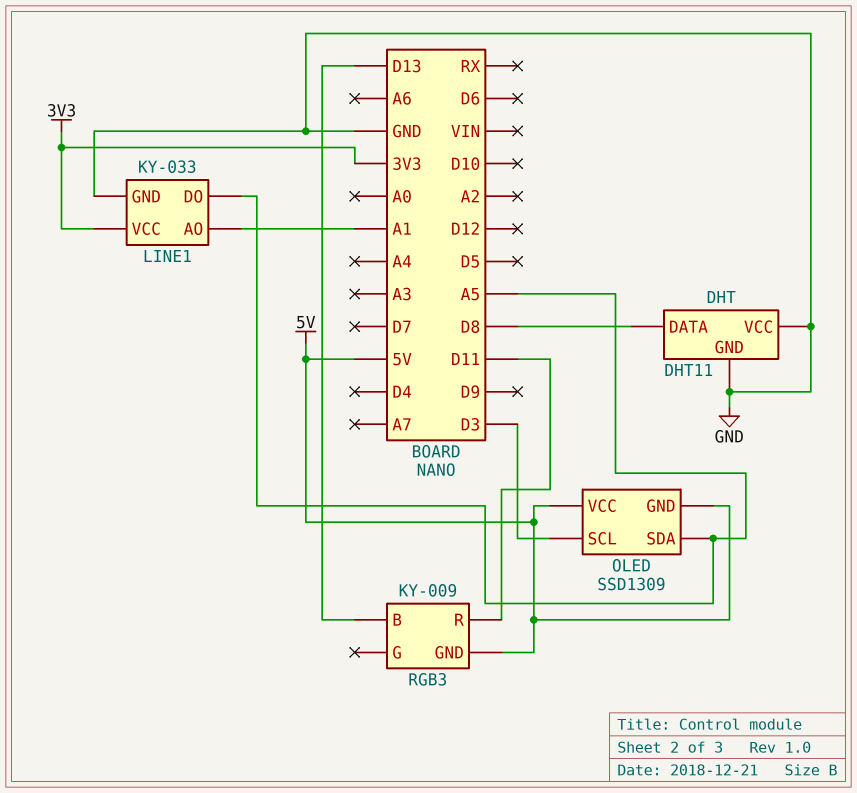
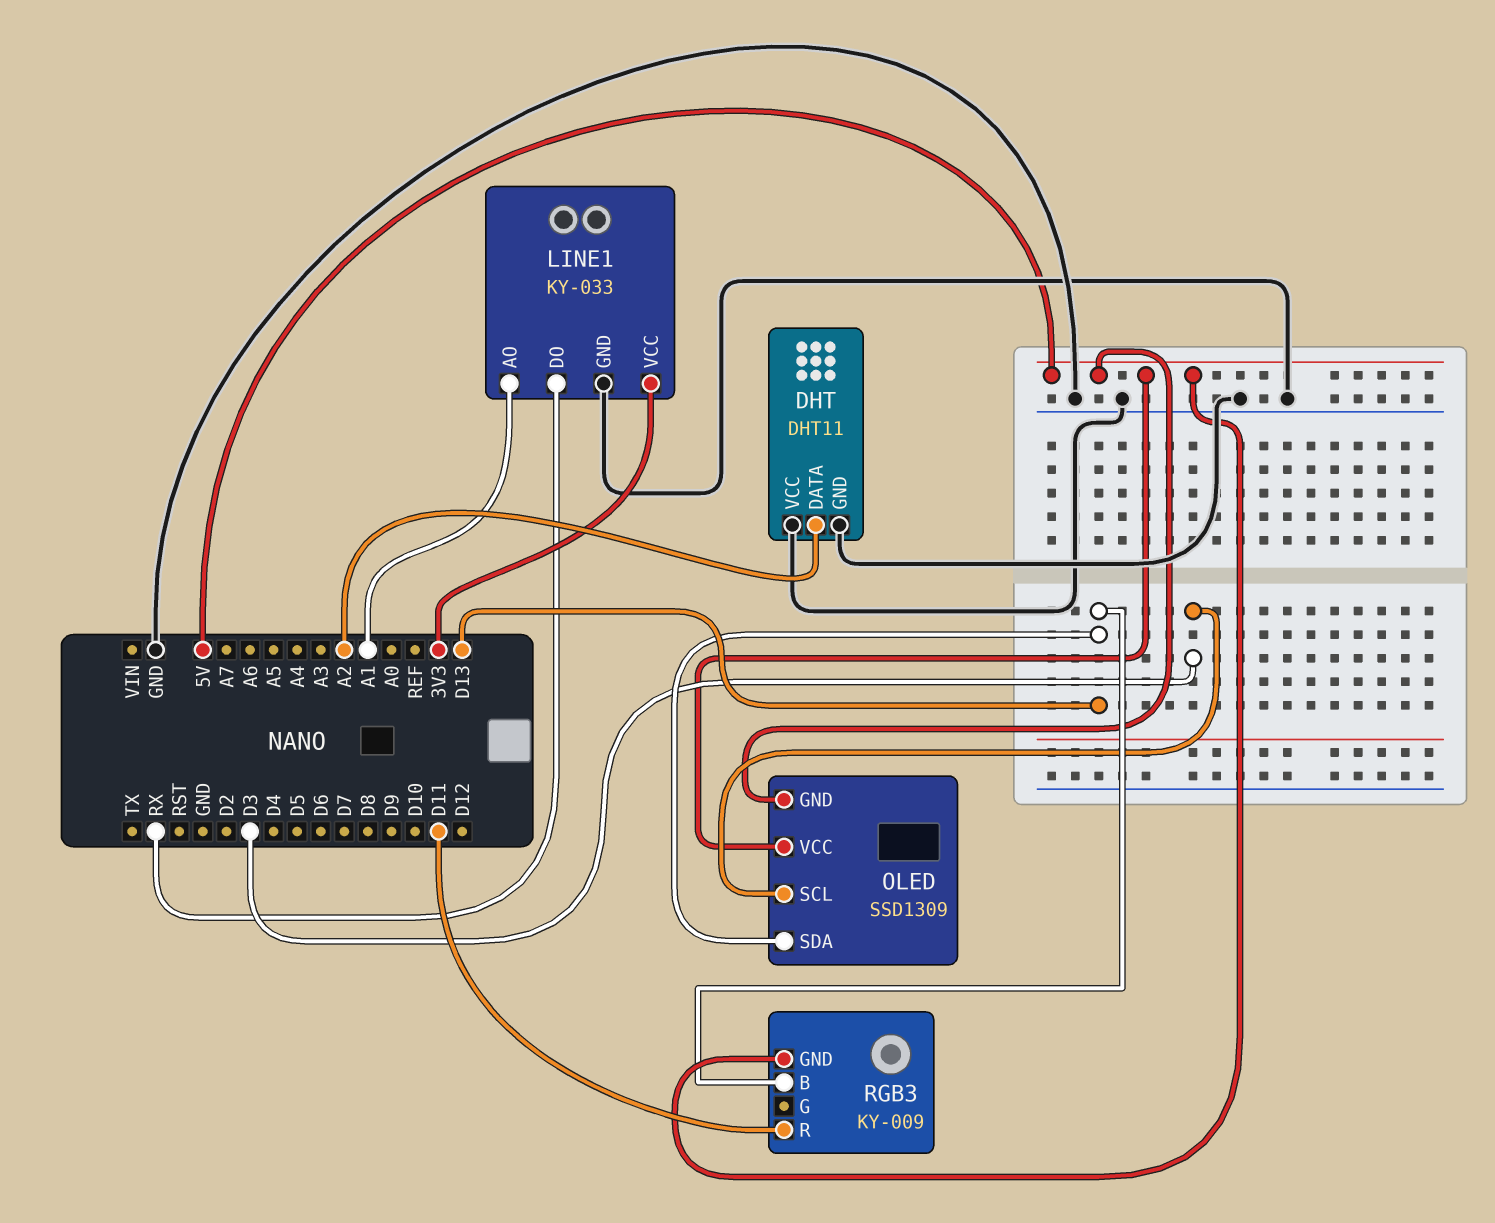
DHT pin DATA: D8 -> A2
LINE1 pin DO: A5 -> RX
OLED pin SDA: A5 -> D13

